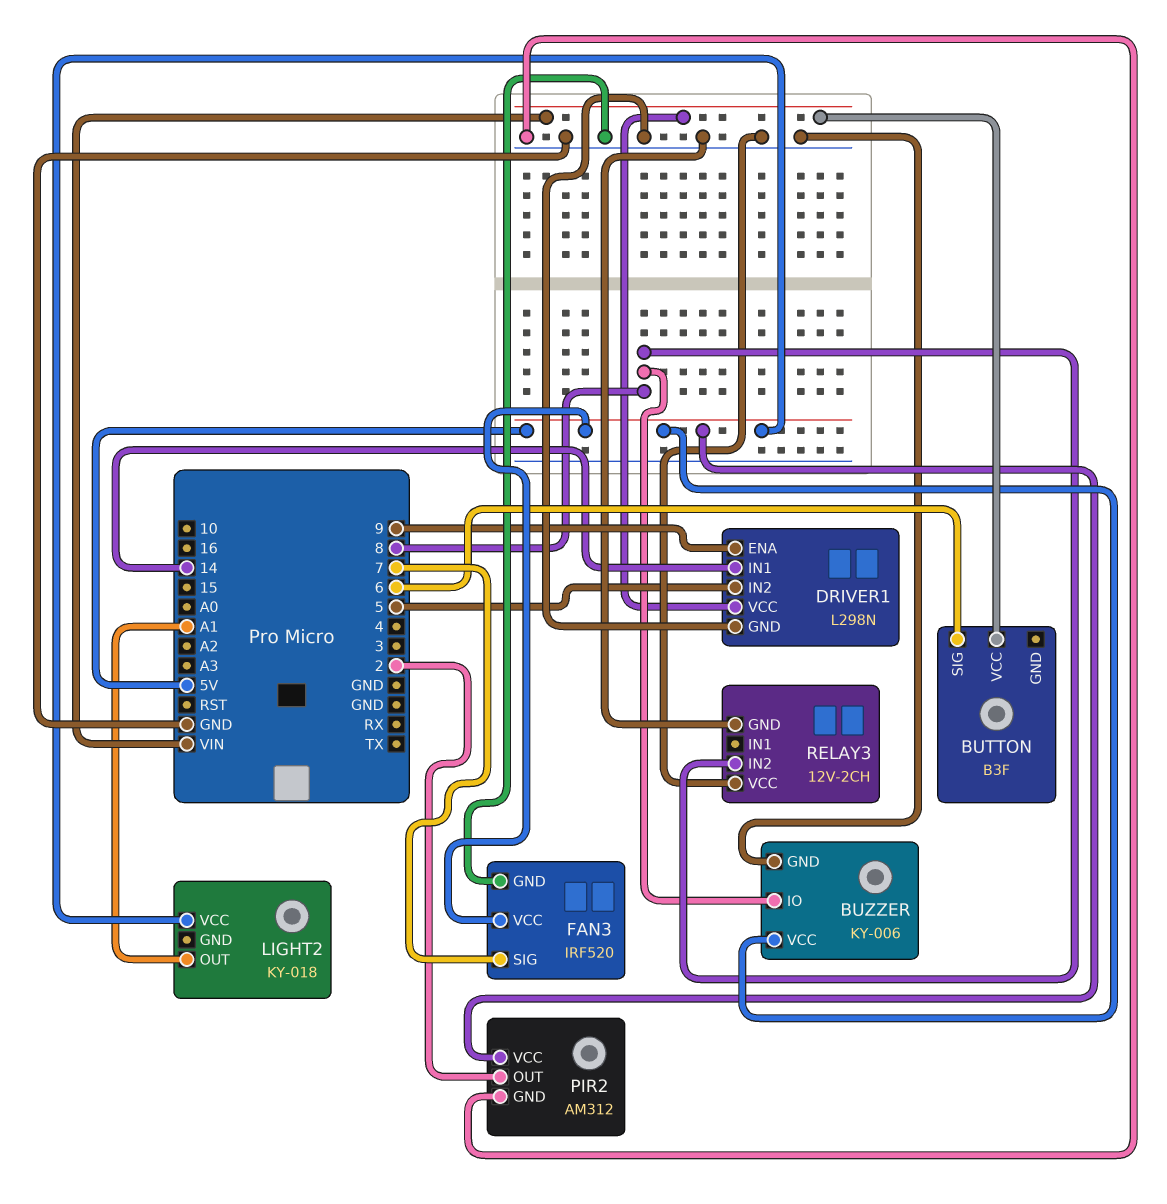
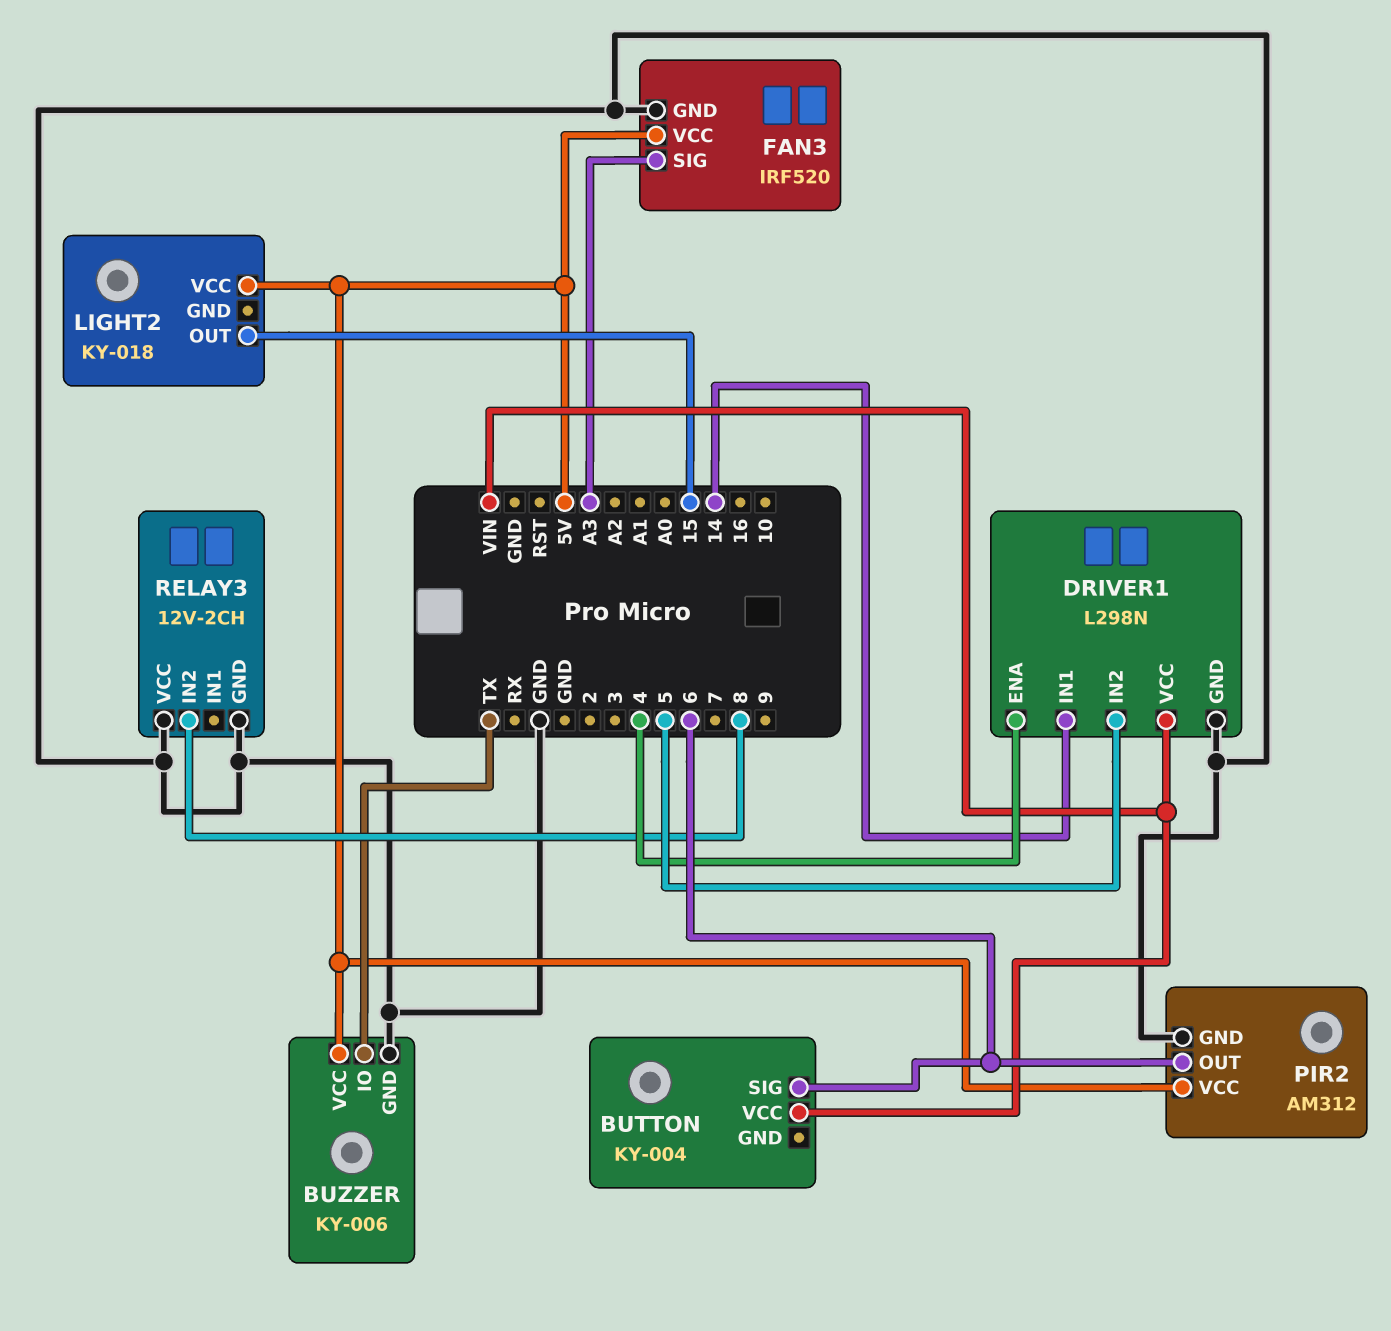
BUTTON: B3F -> KY-004
BUZZER pin IO: 8 -> TX
DRIVER1 pin ENA: 9 -> 4
FAN3 pin SIG: 7 -> A3
LIGHT2 pin OUT: A1 -> 15
PIR2 pin OUT: 2 -> 6

